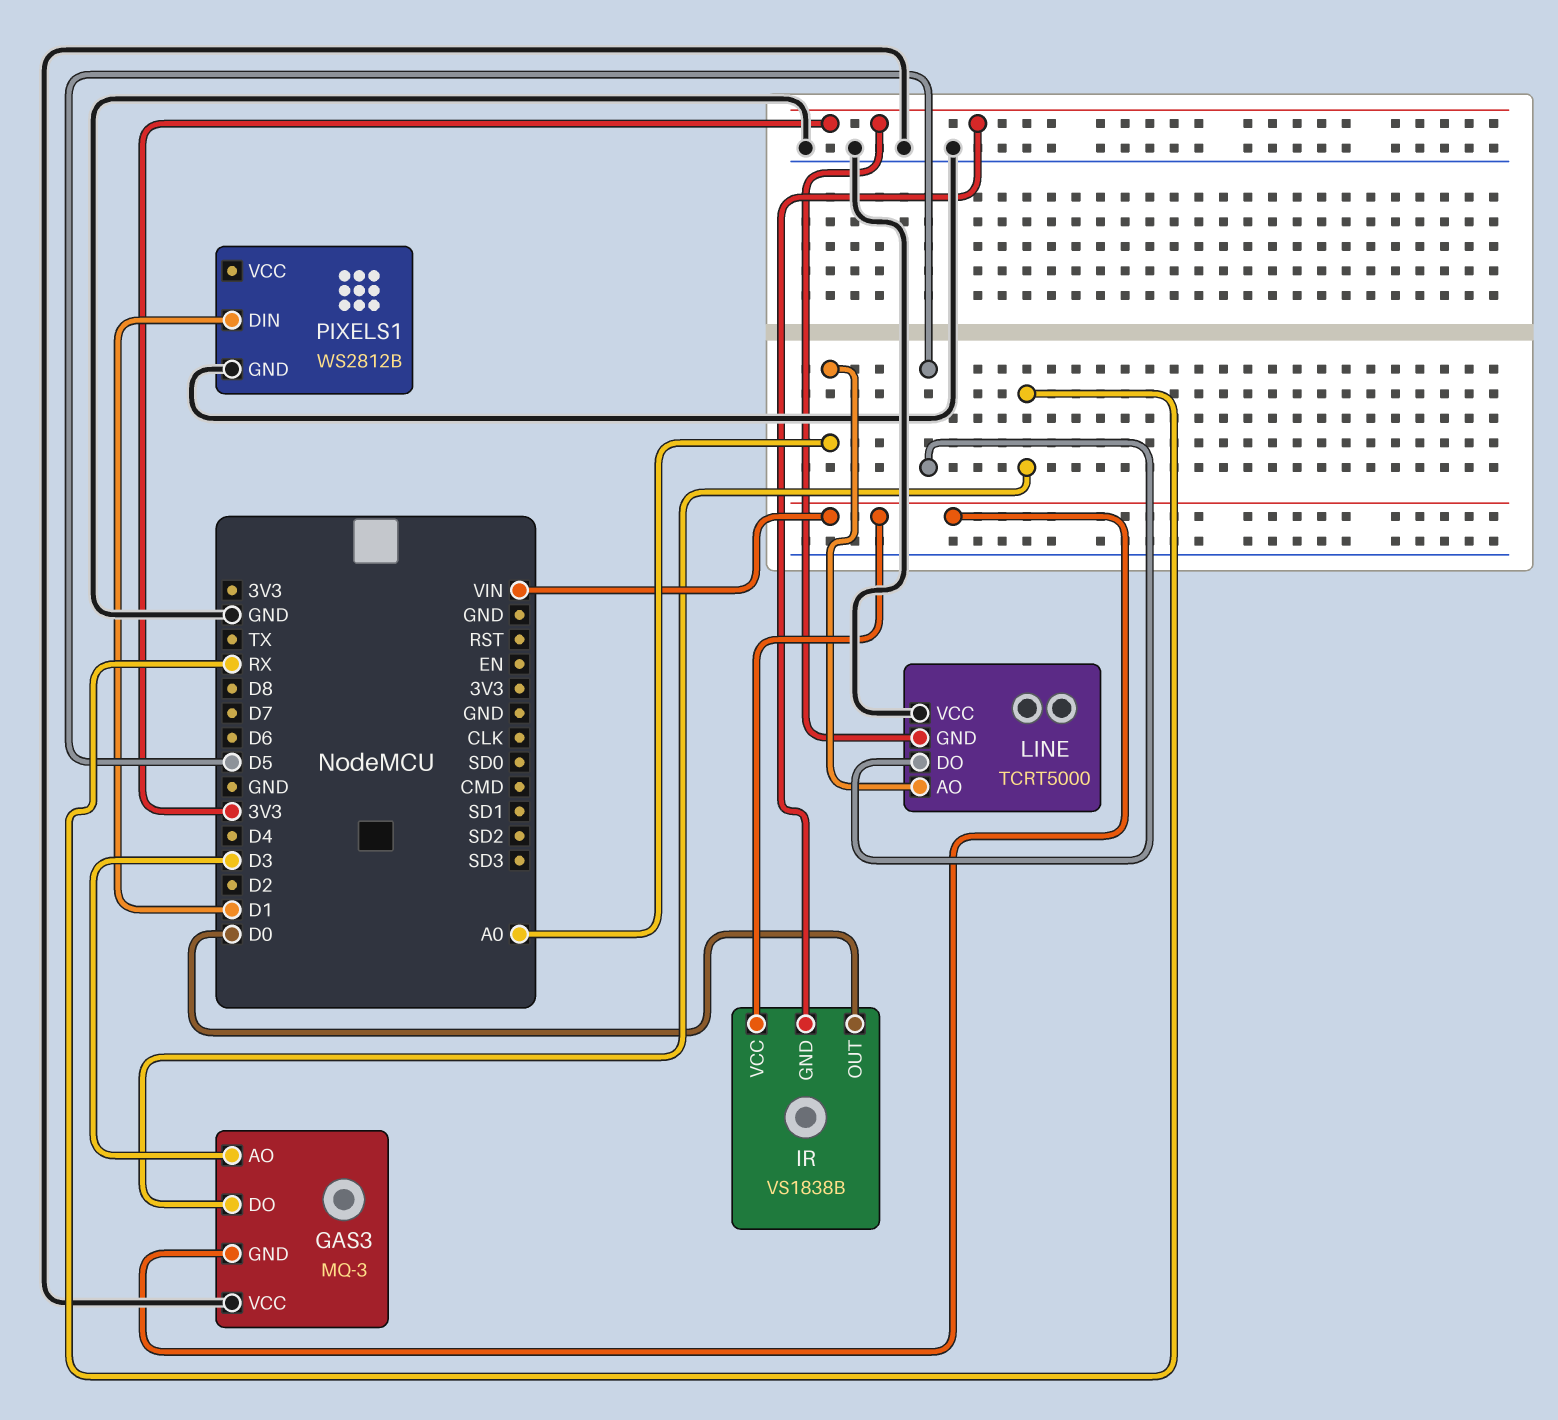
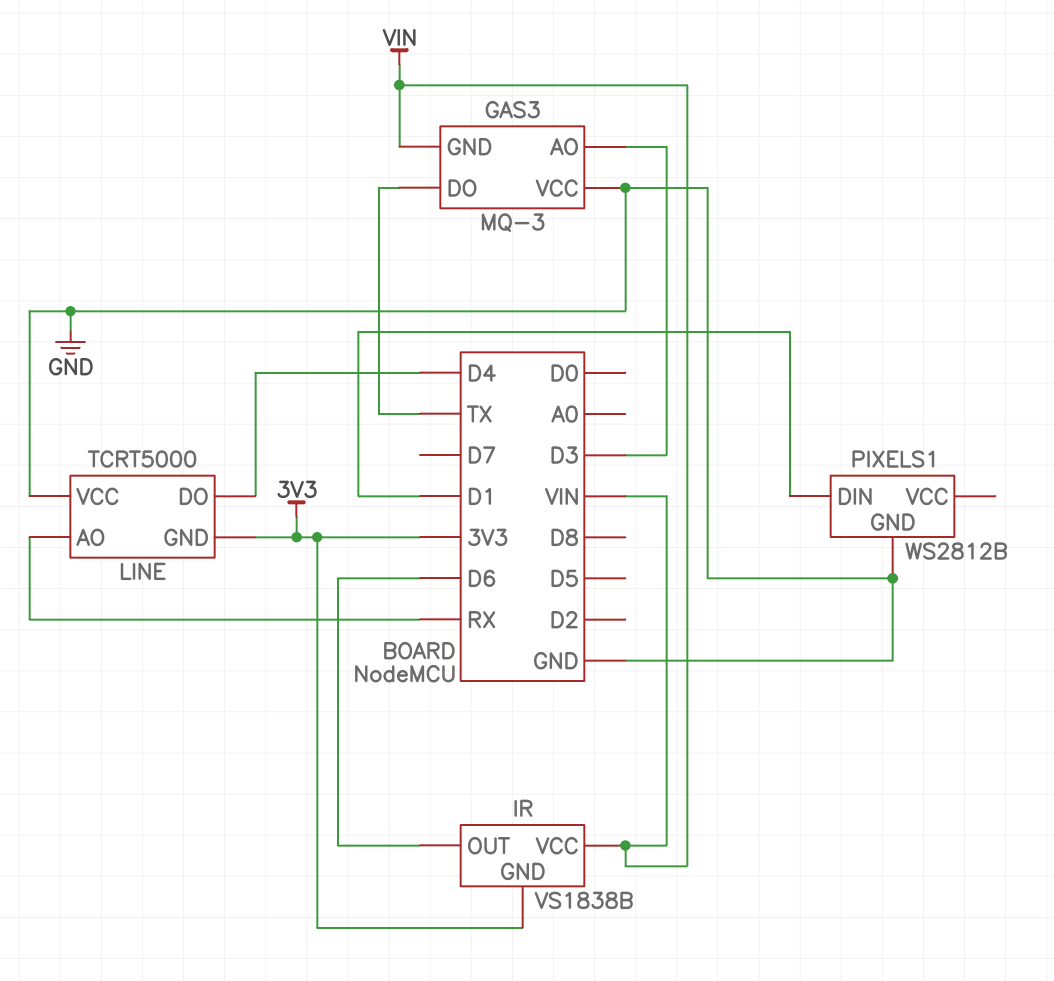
GAS3 pin DO: RX -> TX
IR pin OUT: D0 -> D6
LINE pin AO: A0 -> RX
LINE pin DO: D5 -> D4

